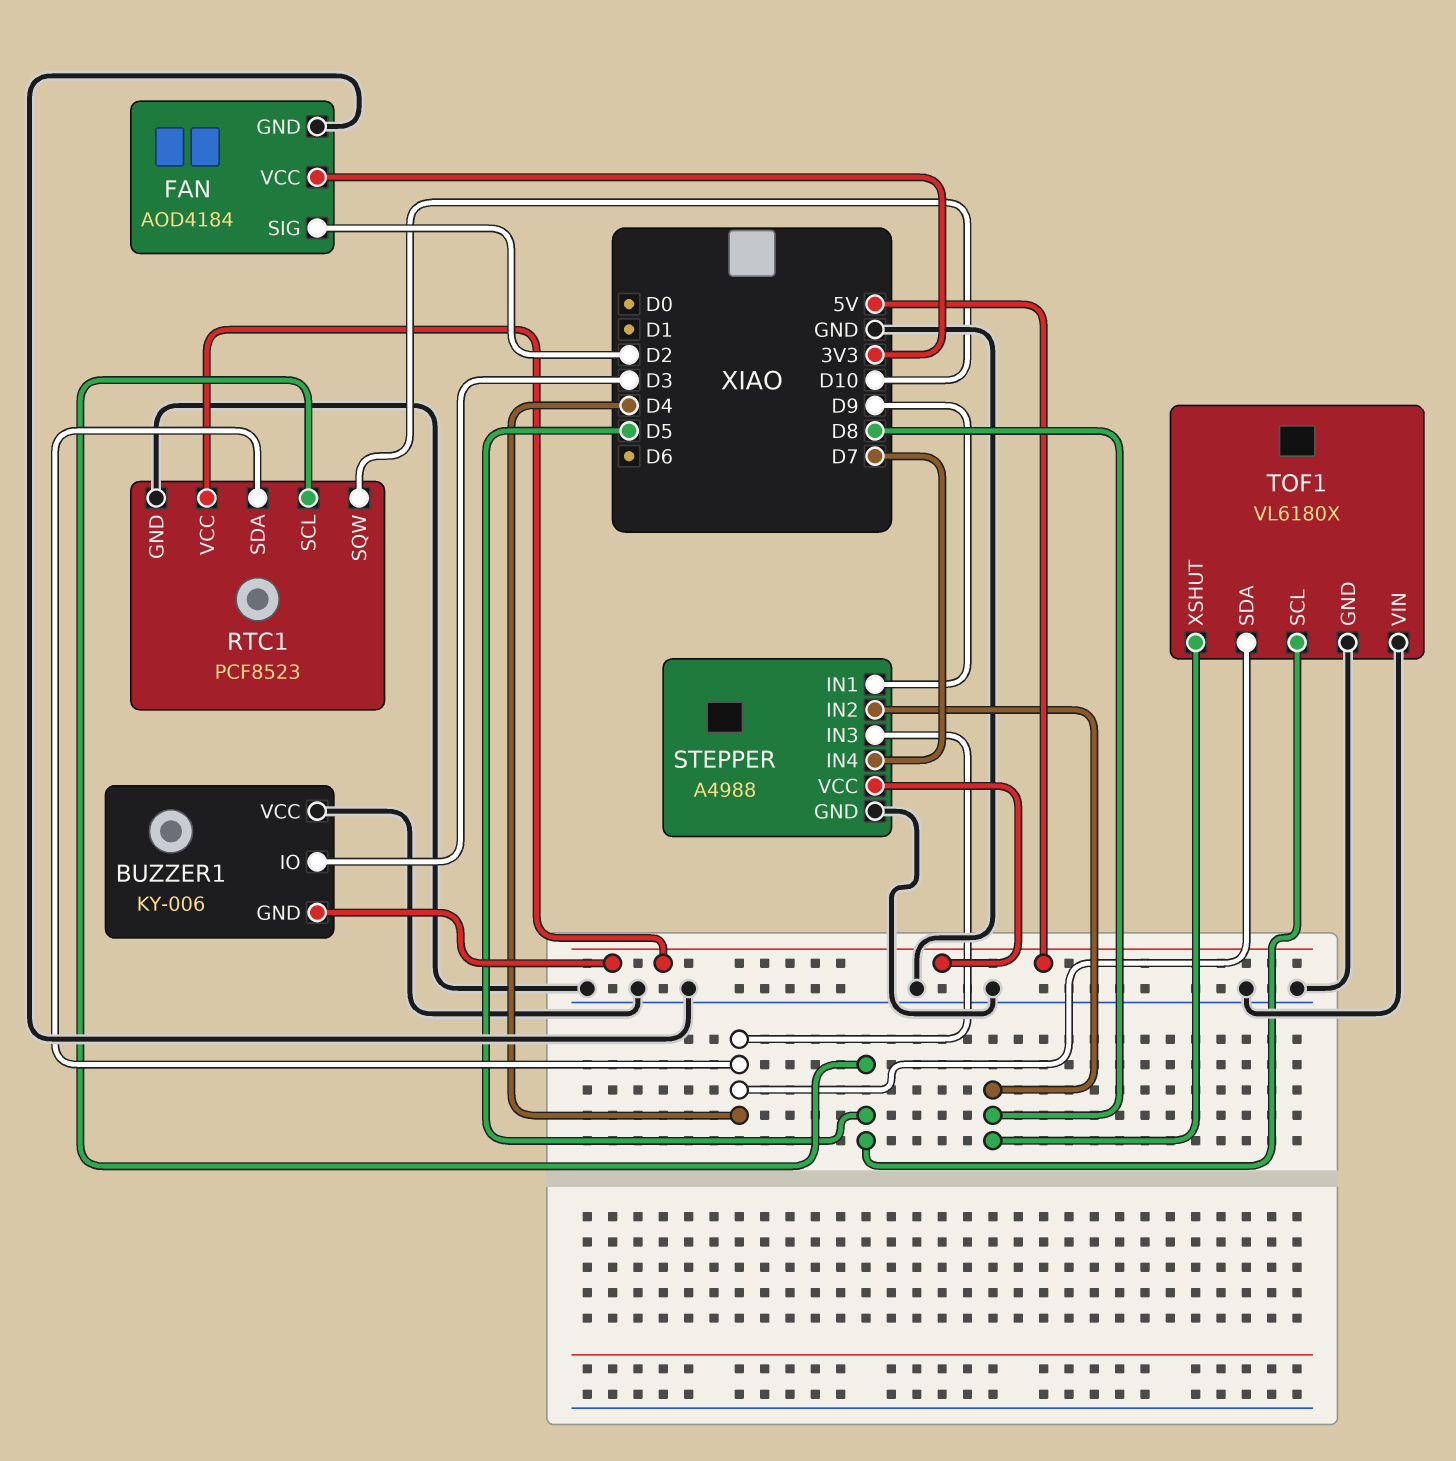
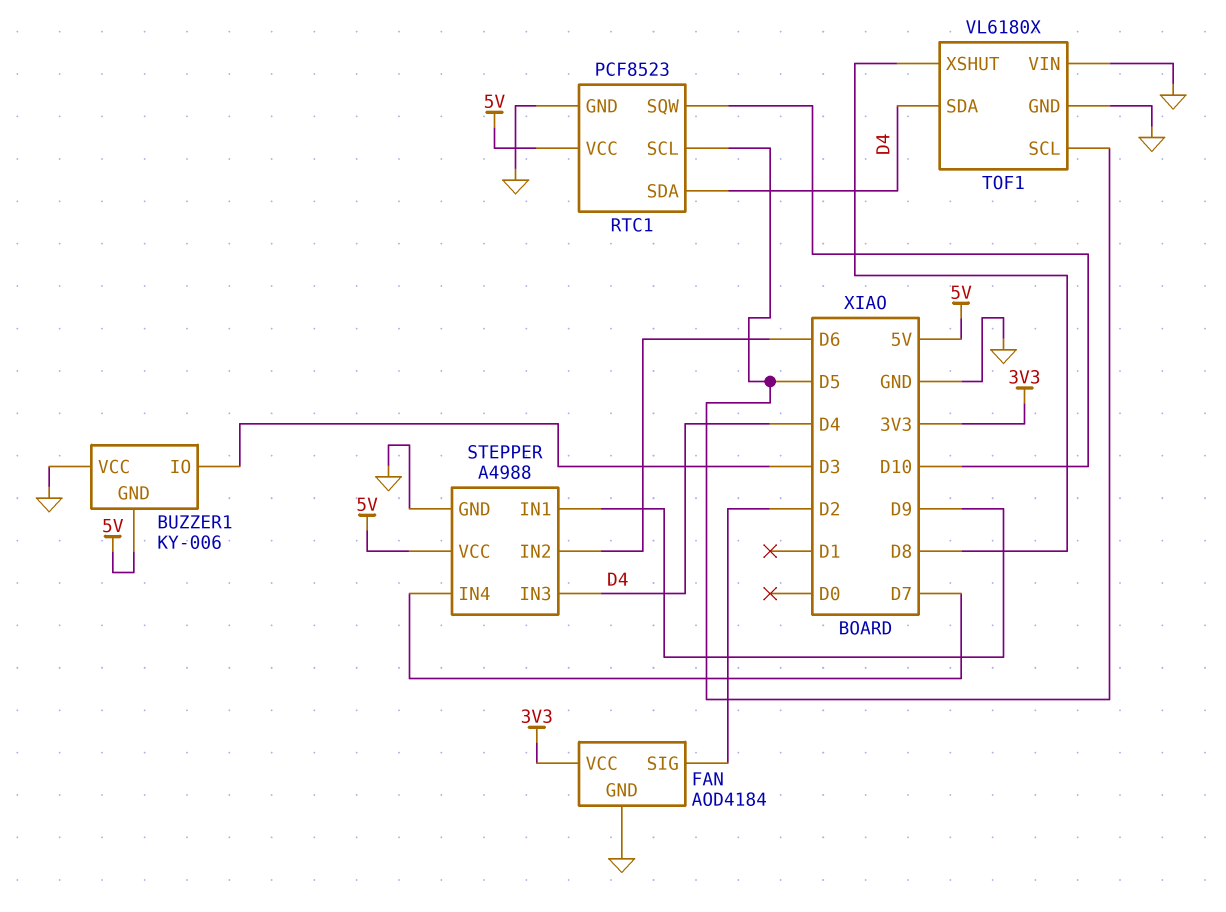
STEPPER pin IN2: D8 -> D6

